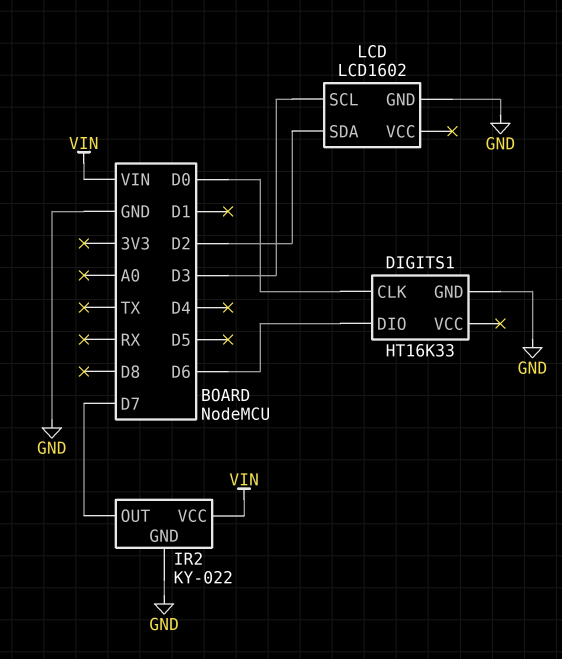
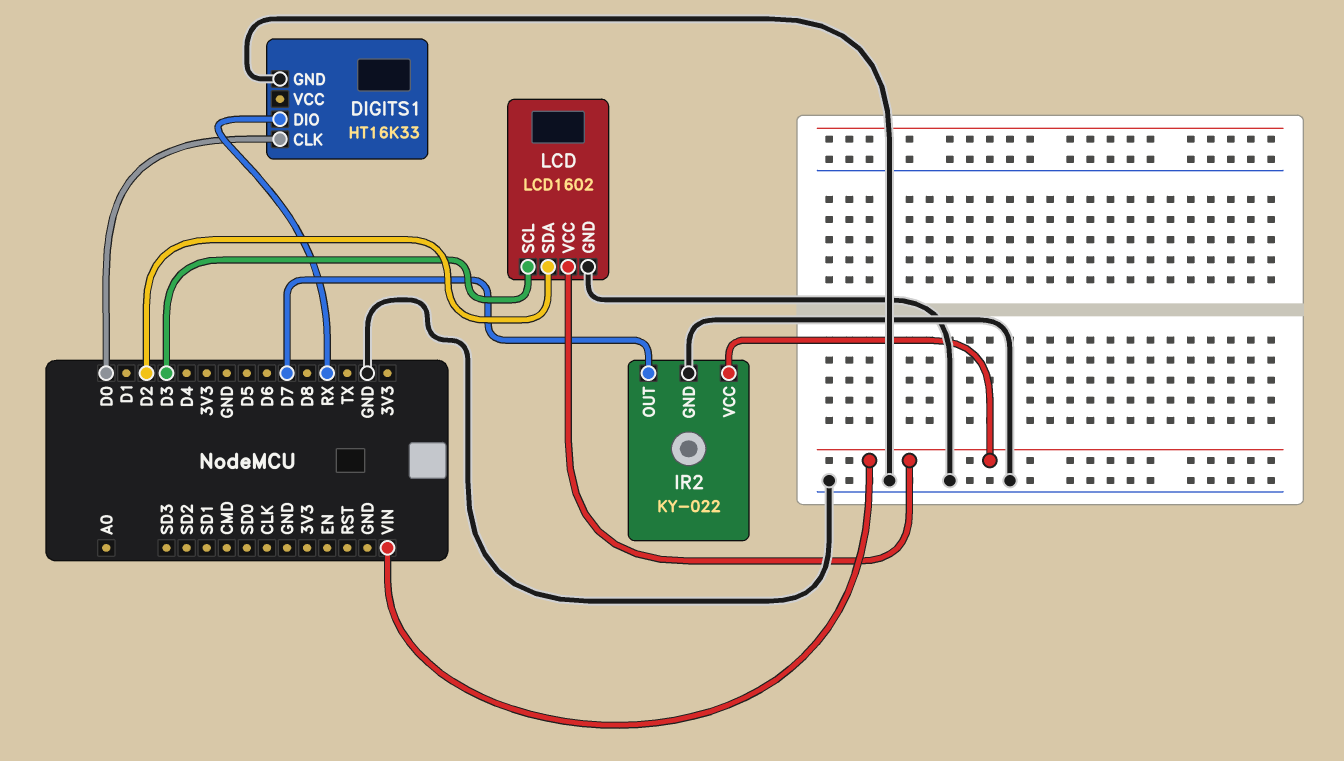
DIGITS1 pin DIO: D6 -> RX
LCD pin VCC: none -> VIN

